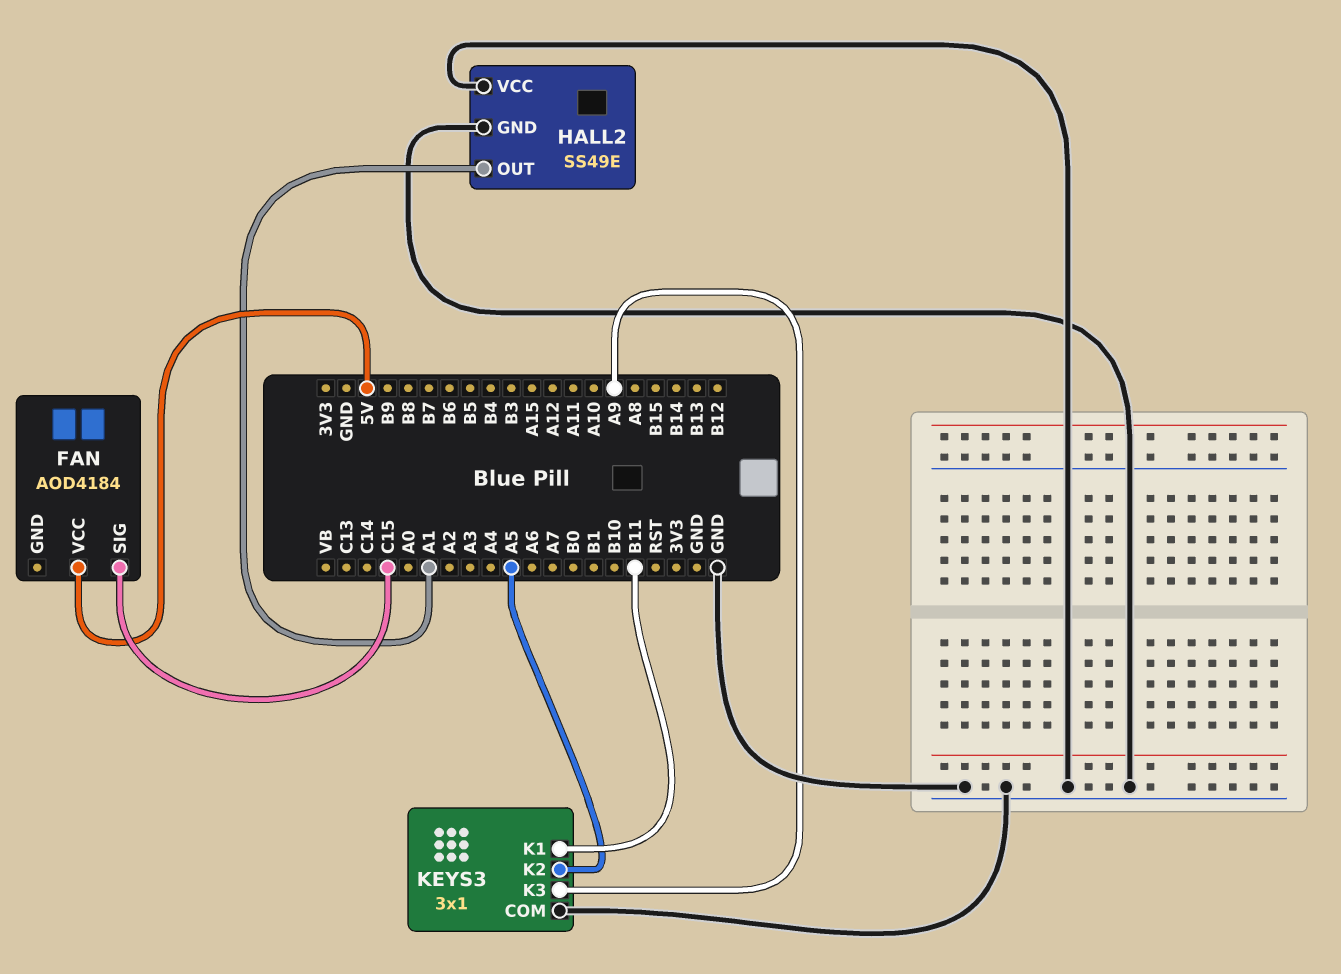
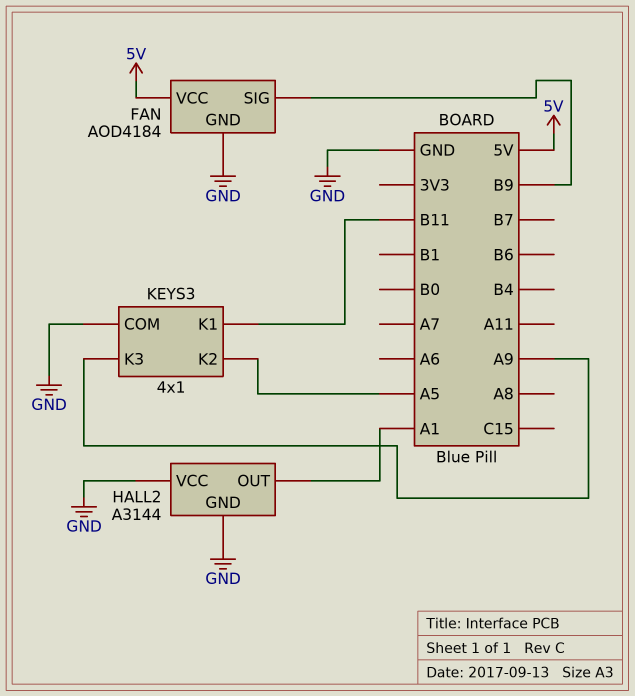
FAN pin GND: none -> GND
FAN pin SIG: C15 -> B9
HALL2: SS49E -> A3144
KEYS3: 3x1 -> 4x1

